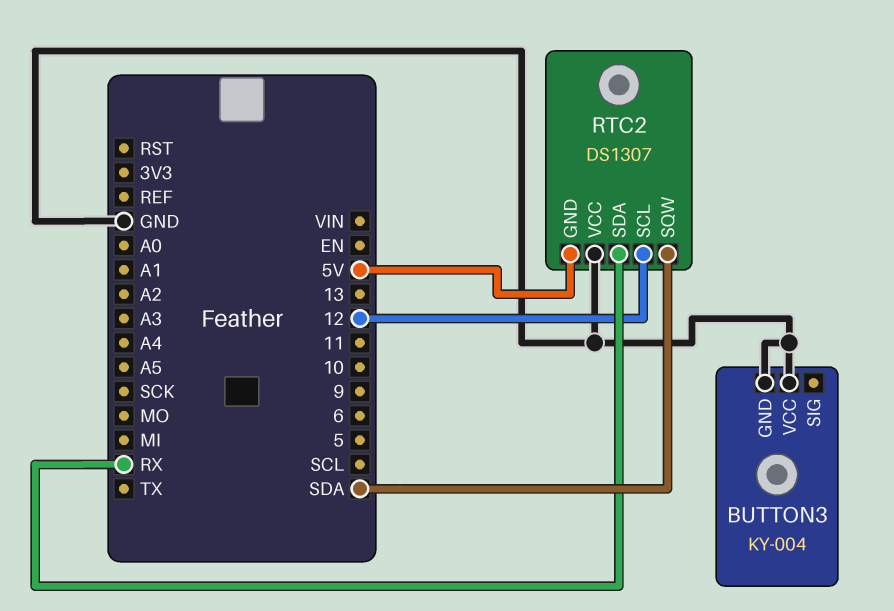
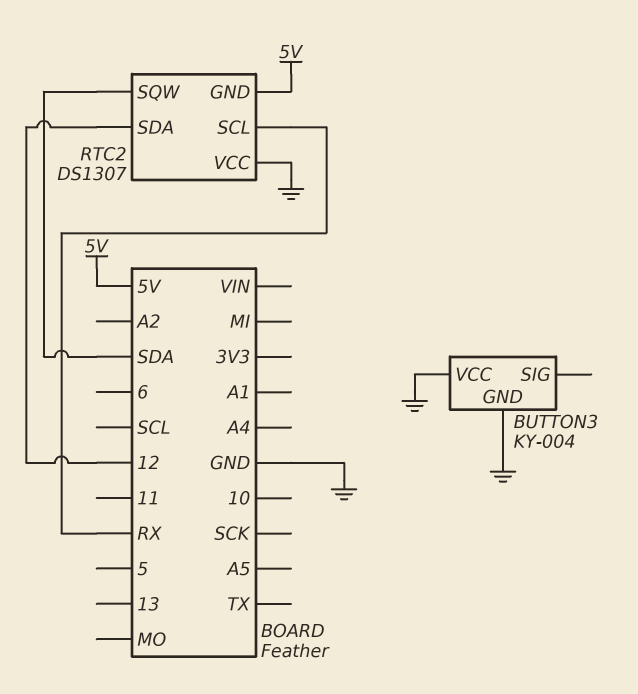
RTC2 pin SCL: 12 -> RX
RTC2 pin SDA: RX -> 12

